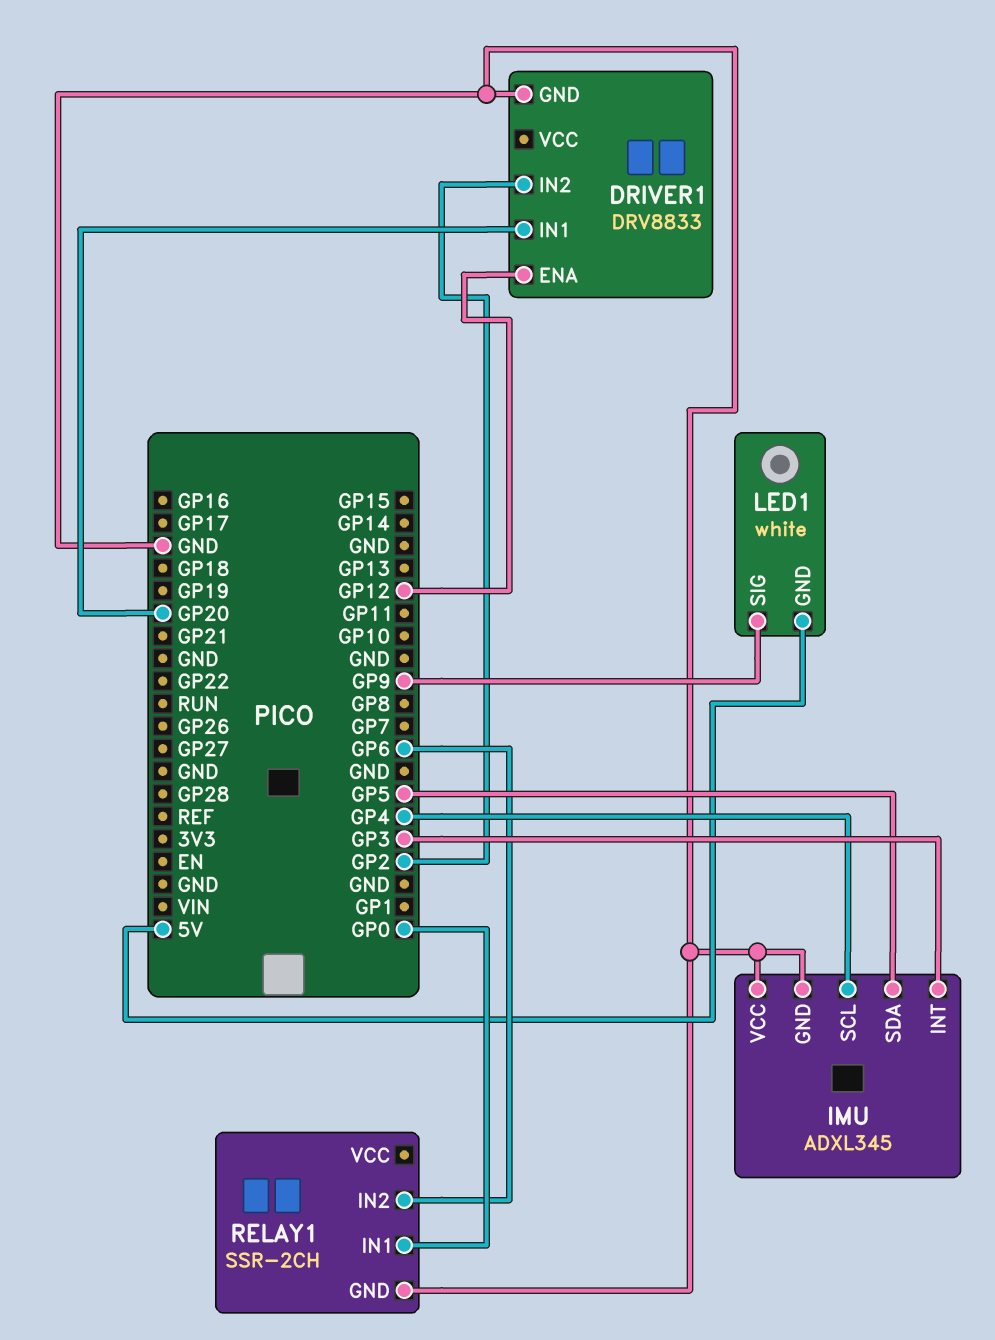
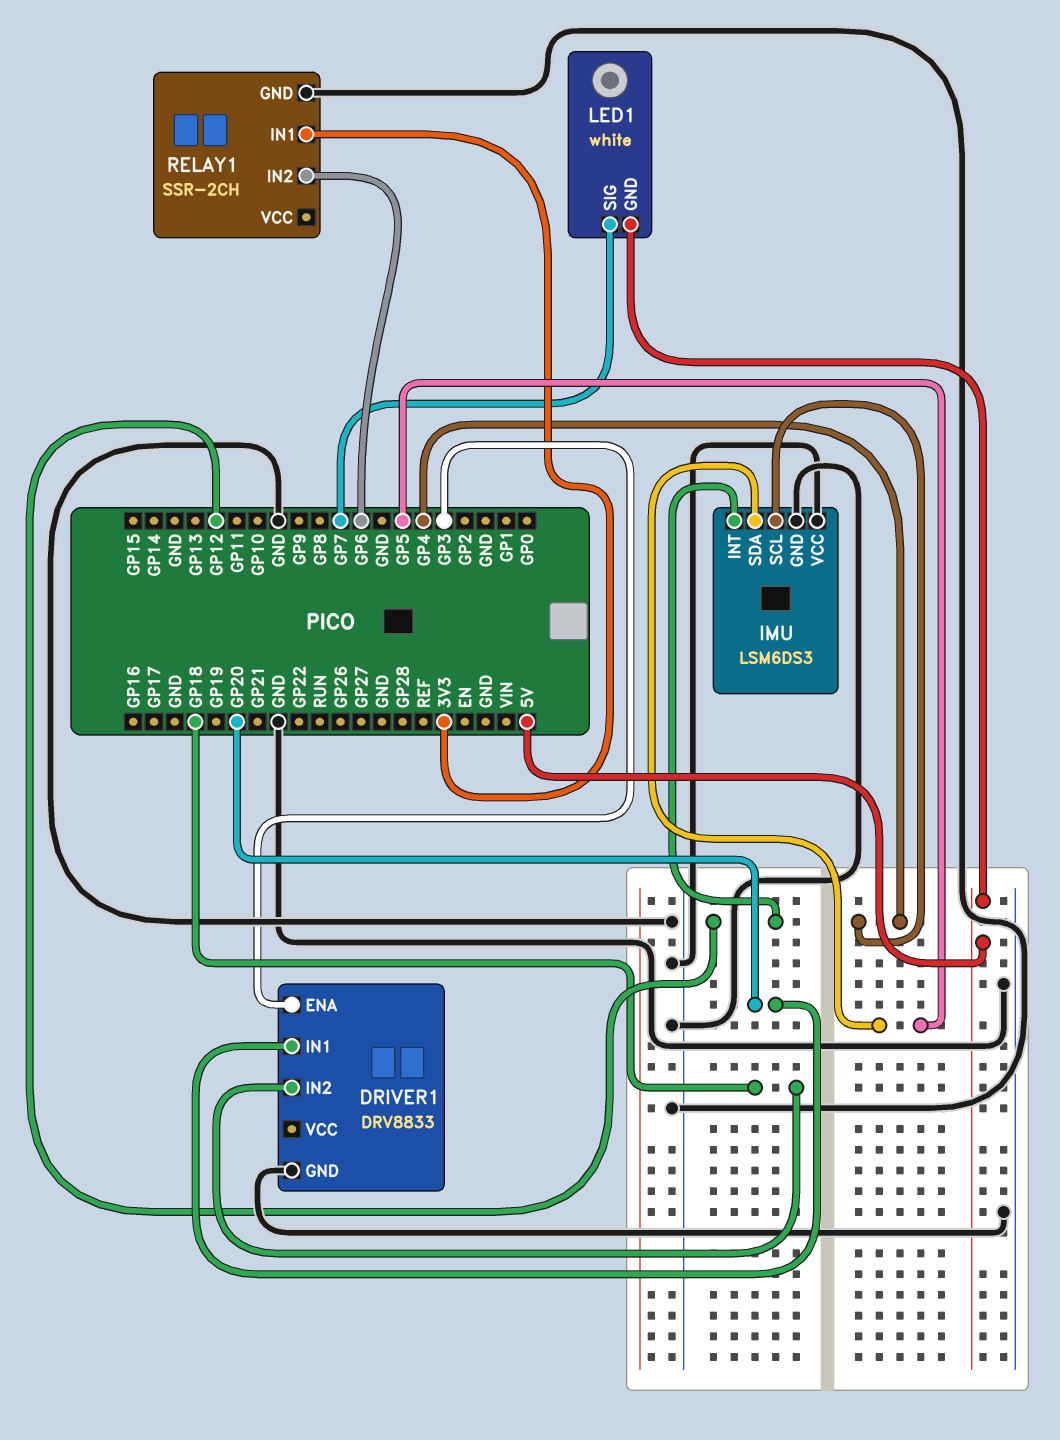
DRIVER1 pin ENA: GP12 -> GP3
DRIVER1 pin IN2: GP2 -> GP18
IMU: ADXL345 -> LSM6DS3
IMU pin INT: GP3 -> GP12
LED1 pin SIG: GP9 -> GP7
RELAY1 pin IN1: GP0 -> 3V3

